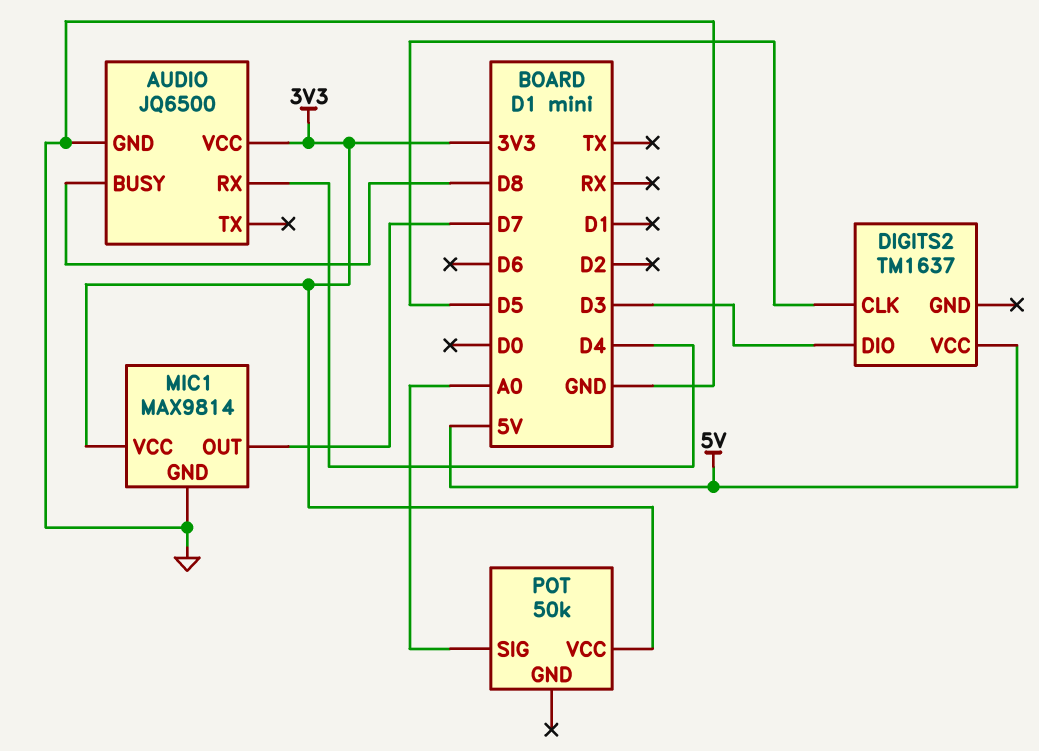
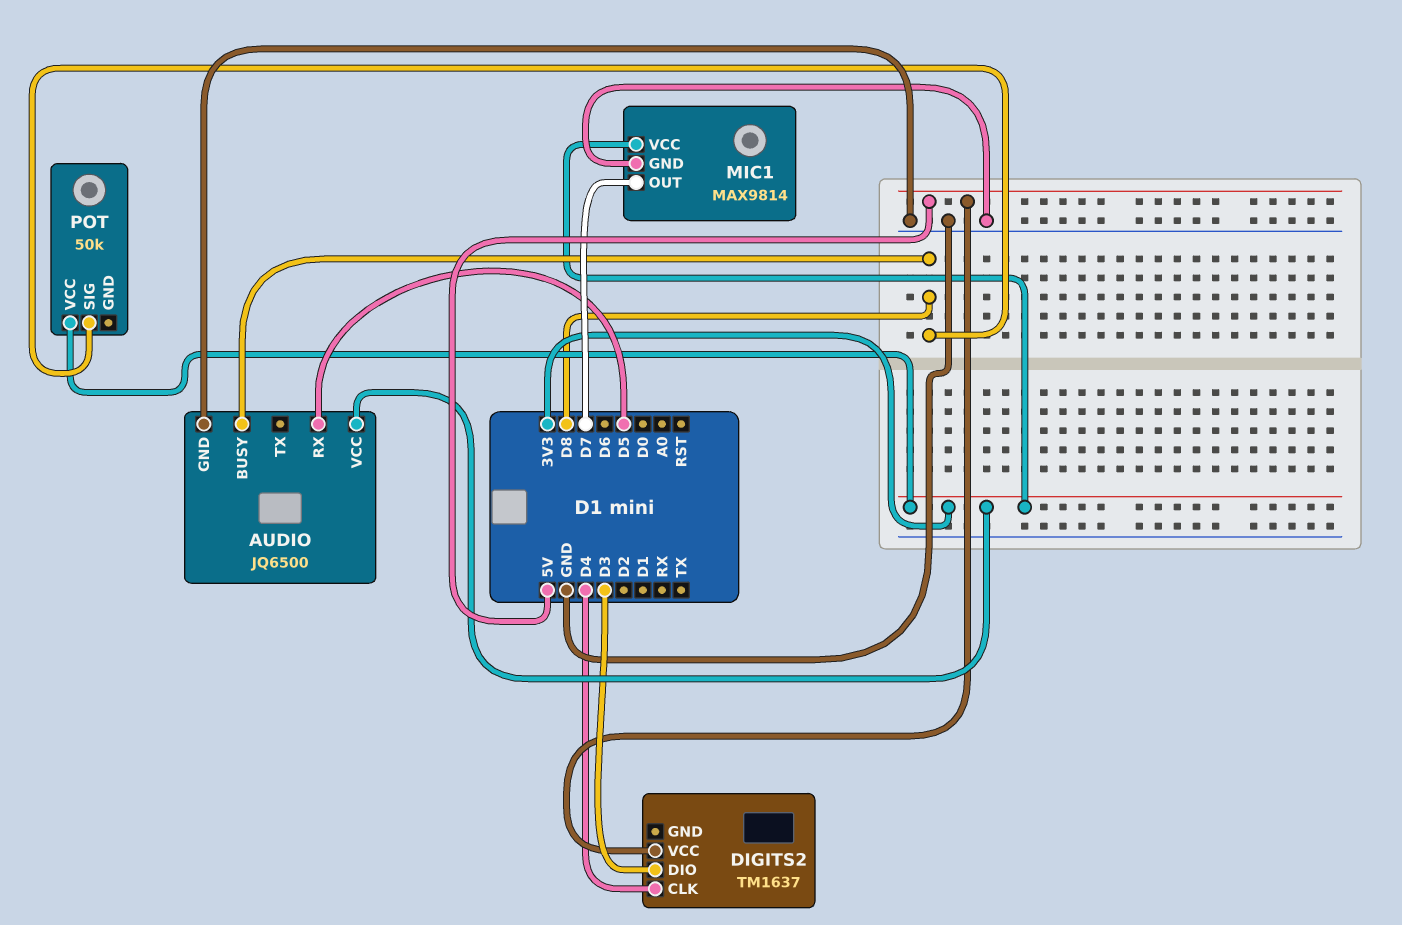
AUDIO pin RX: D4 -> D5
DIGITS2 pin CLK: D5 -> D4
POT pin SIG: A0 -> D8

